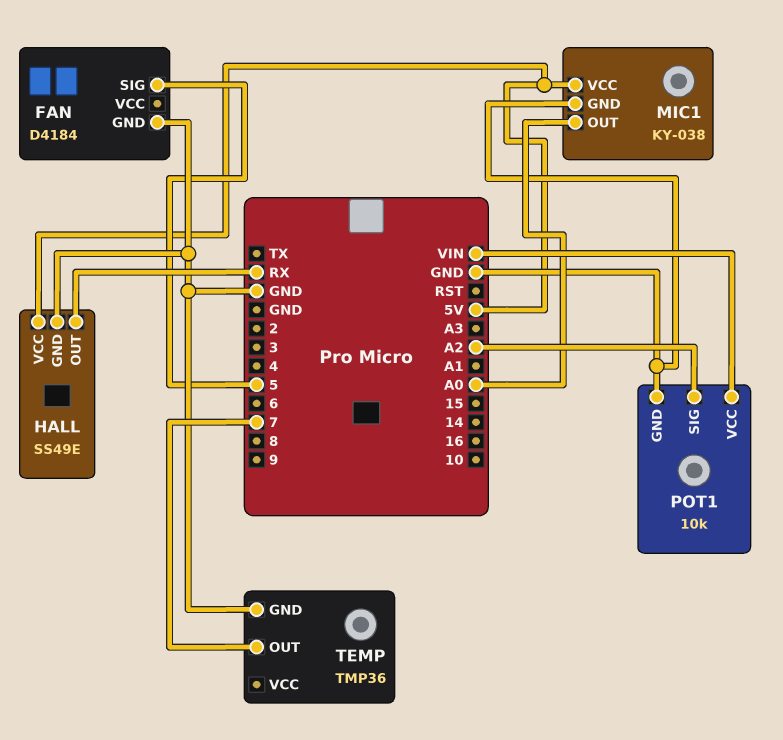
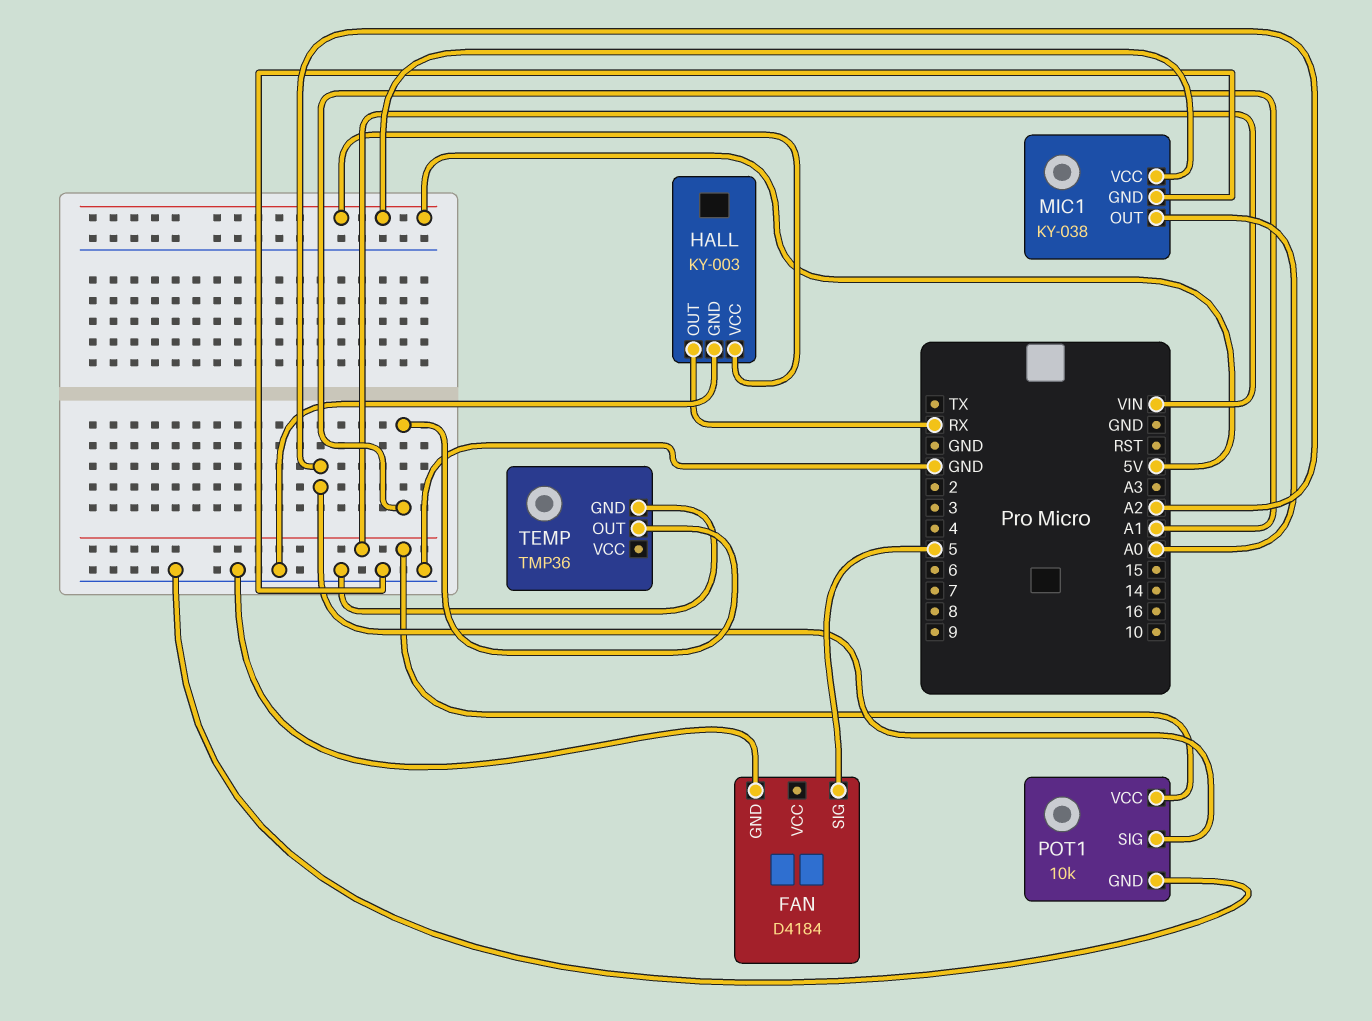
HALL: SS49E -> KY-003
TEMP pin OUT: 7 -> A1

